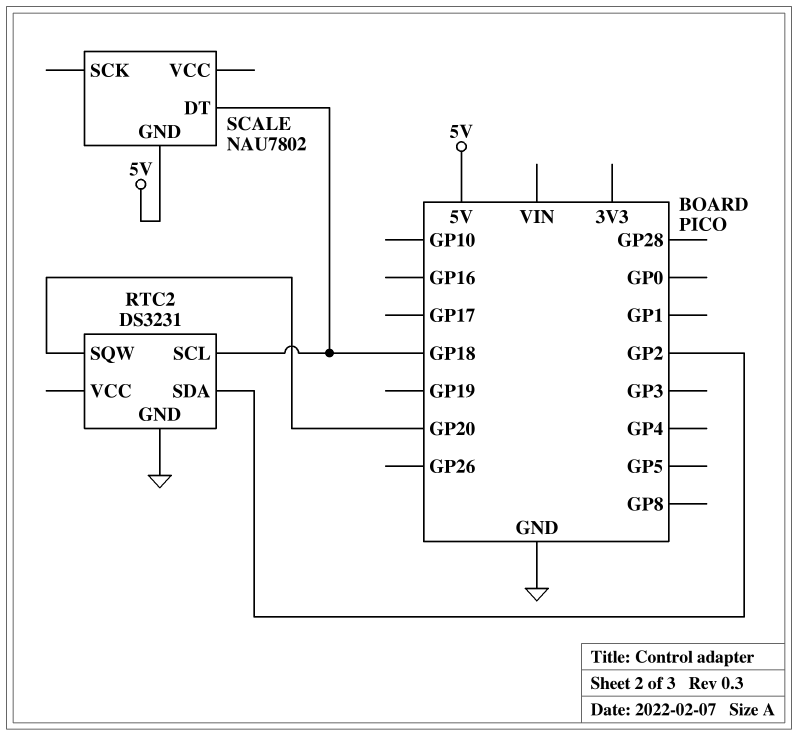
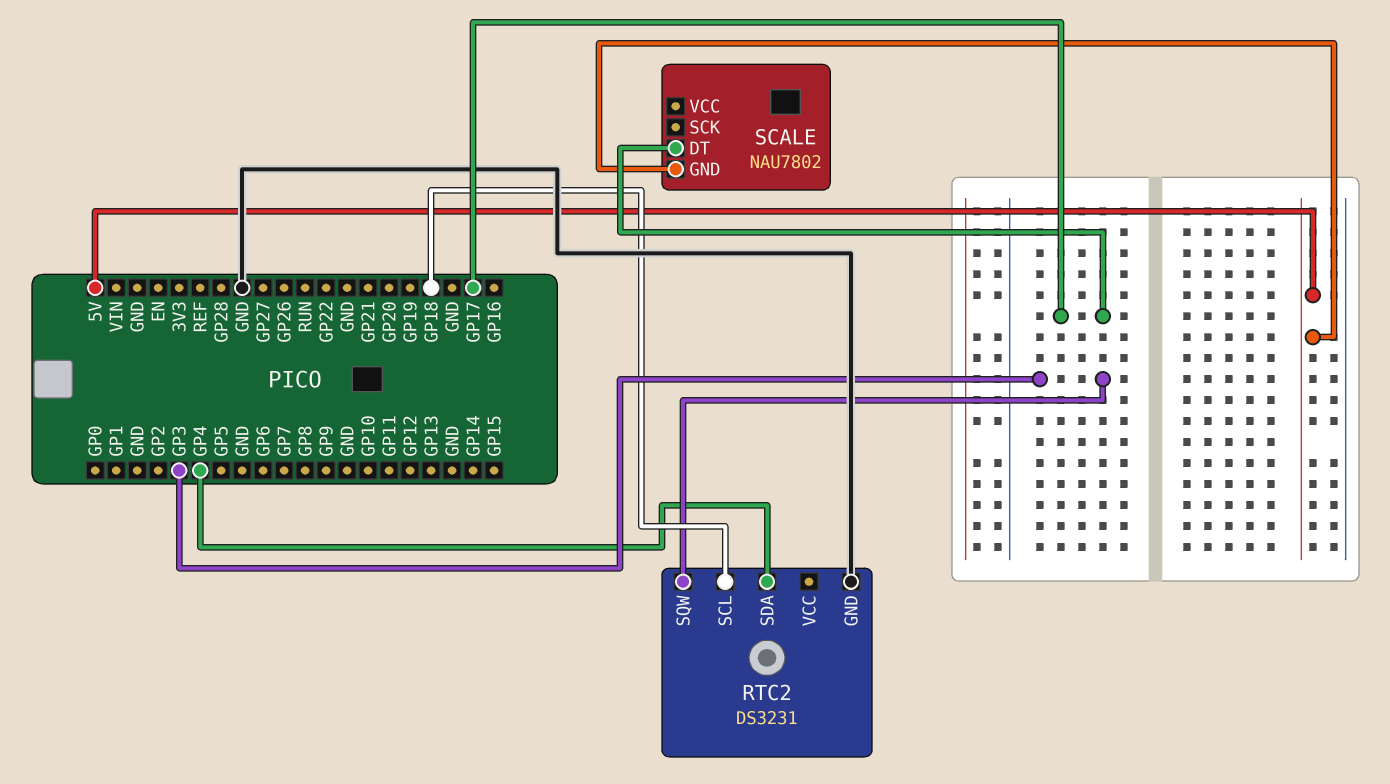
RTC2 pin SDA: GP2 -> GP4
RTC2 pin SQW: GP20 -> GP3
SCALE pin DT: GP18 -> GP17

